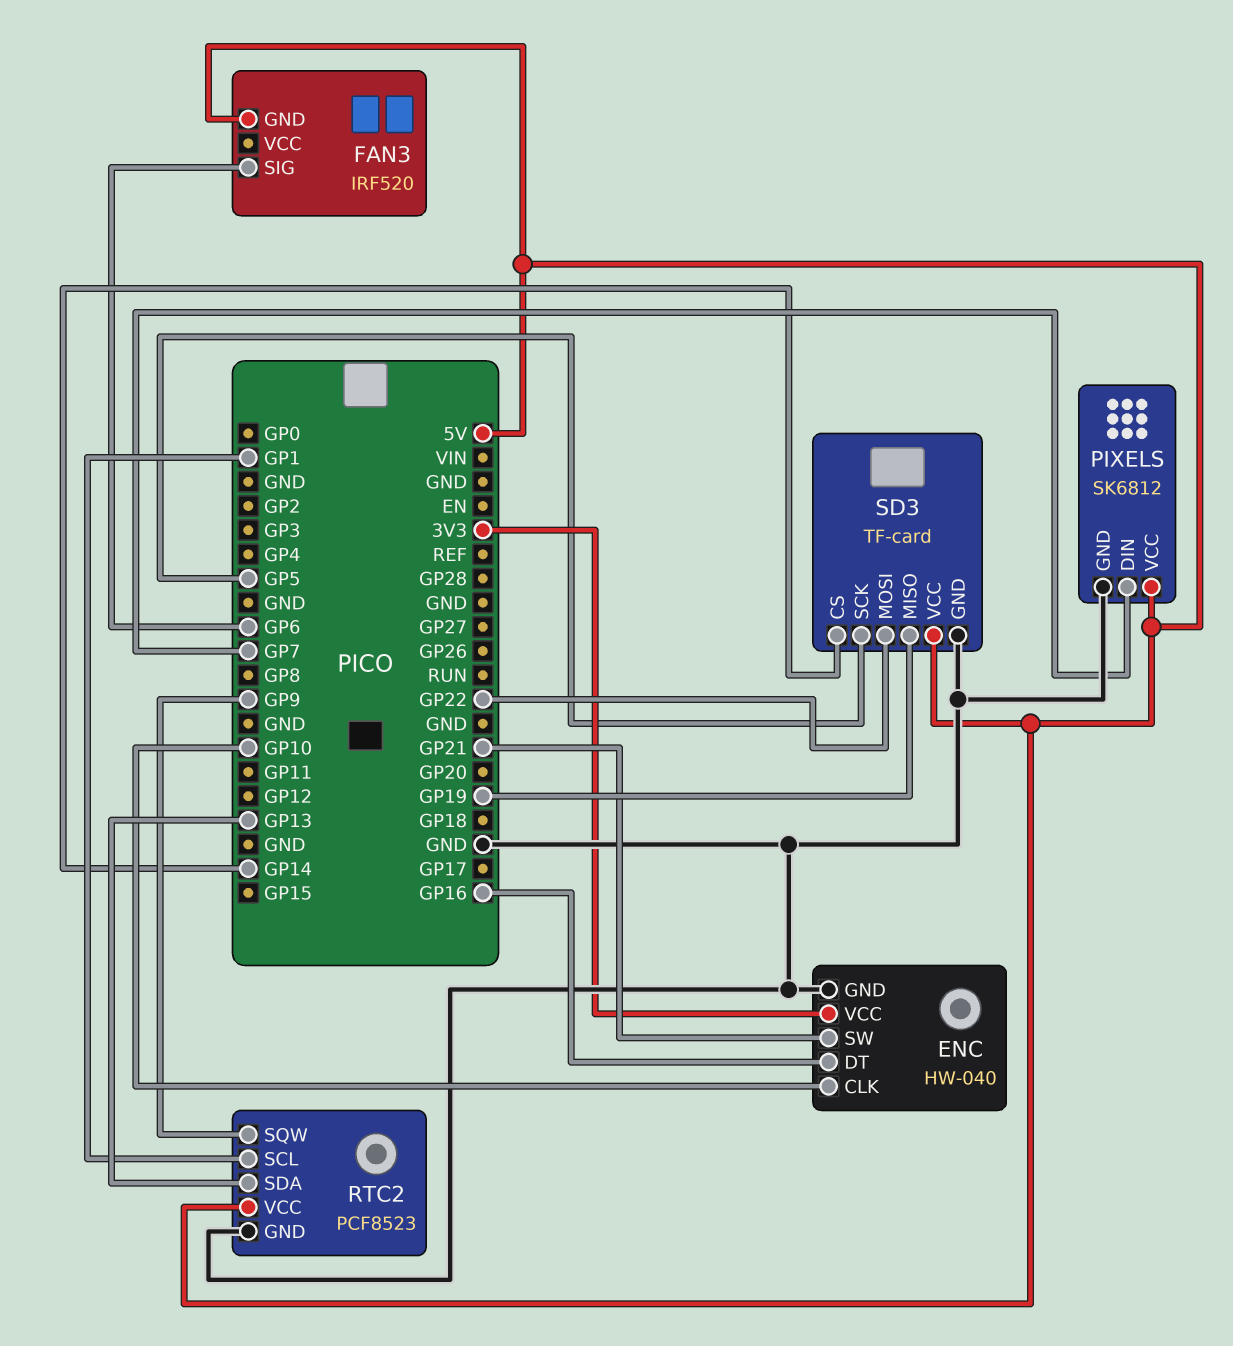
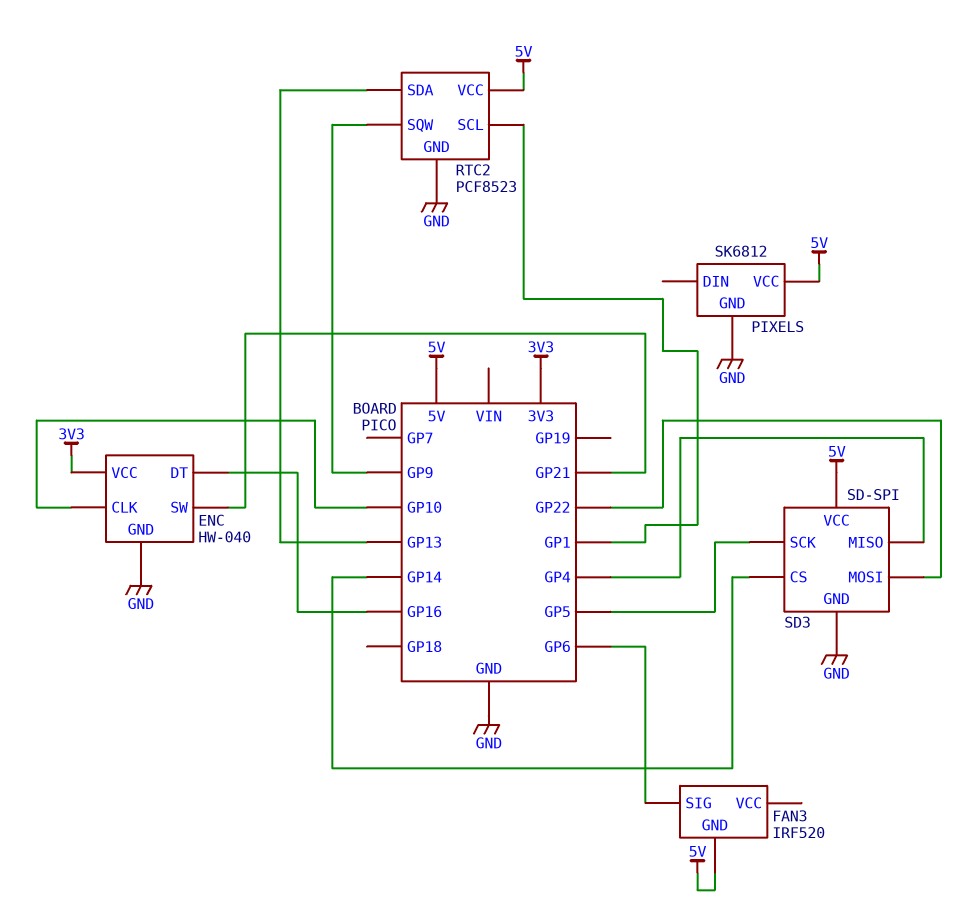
PIXELS pin DIN: GP7 -> none
SD3: TF-card -> SD-SPI
SD3 pin MISO: GP19 -> GP4

